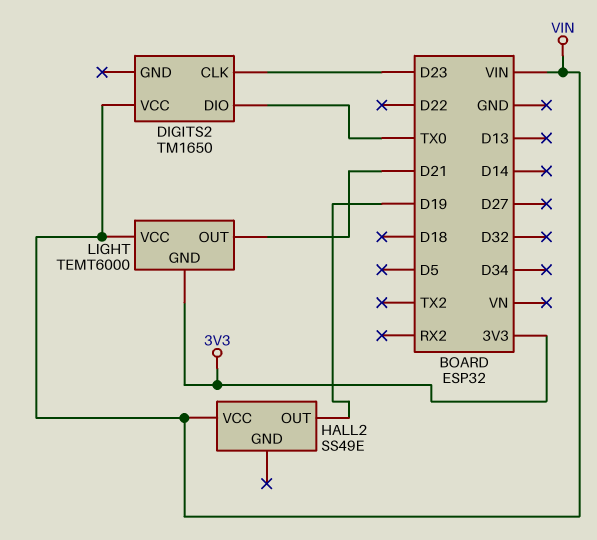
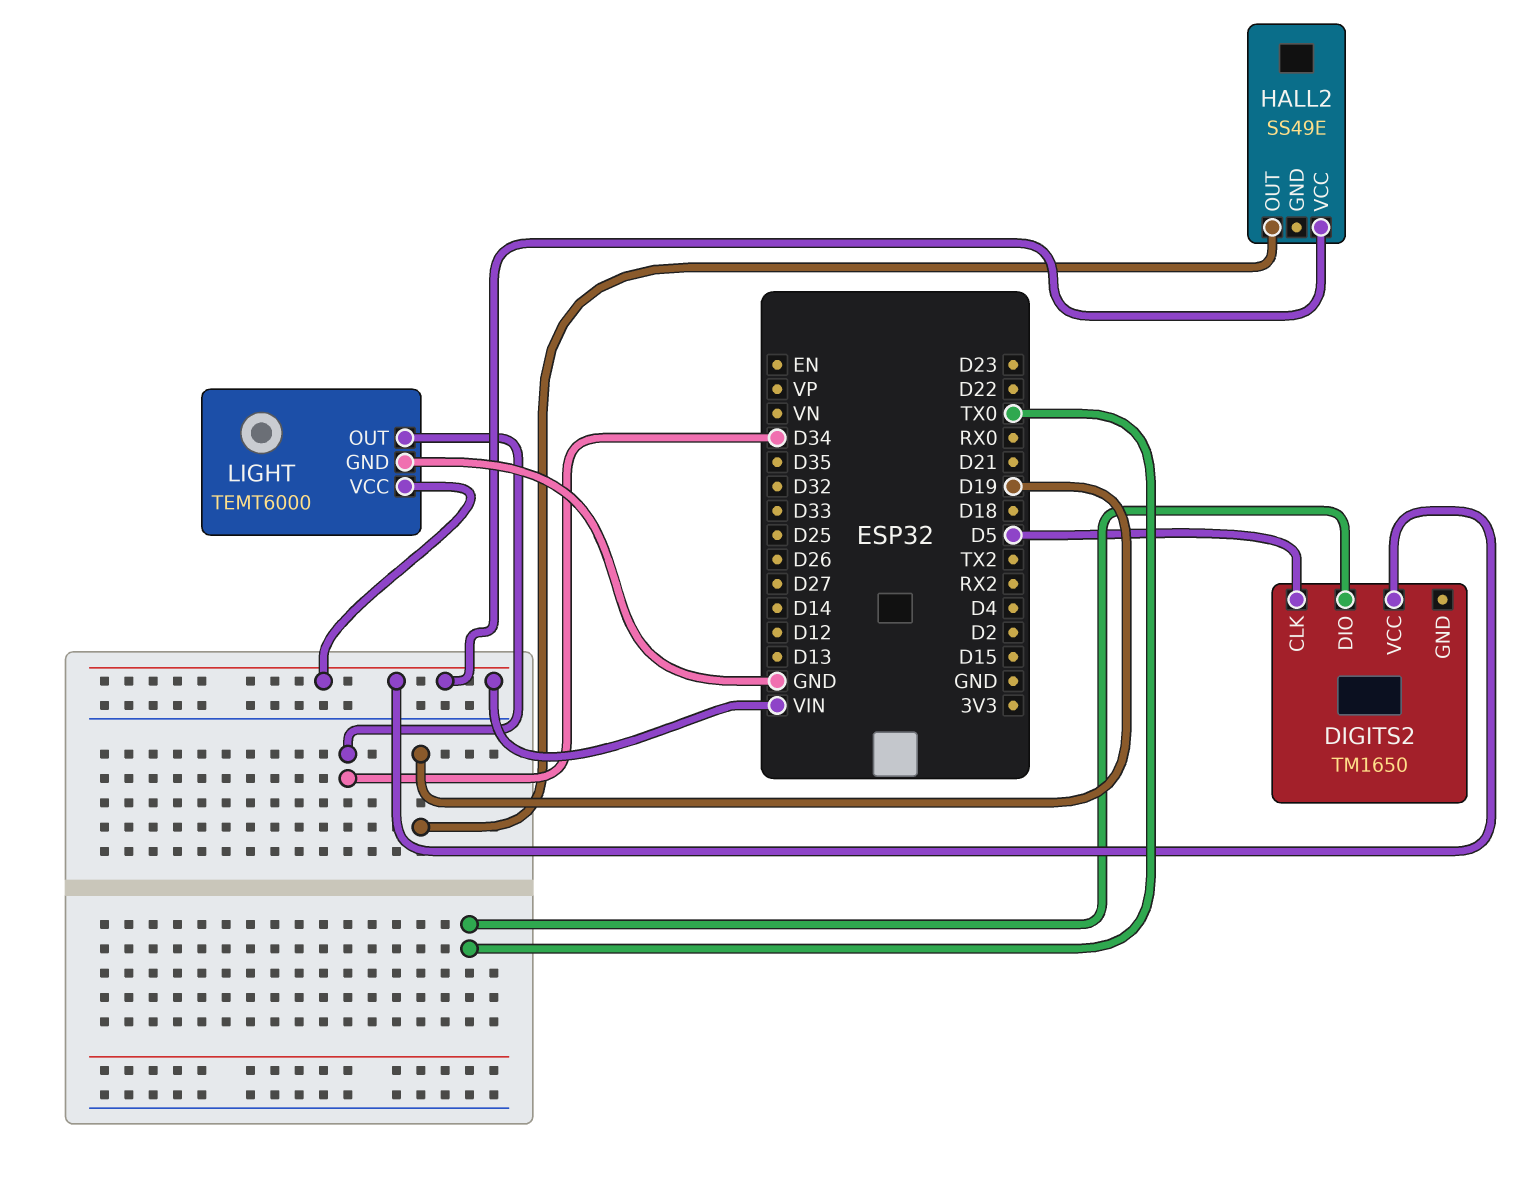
DIGITS2 pin CLK: D23 -> D5
LIGHT pin GND: 3V3 -> GND
LIGHT pin OUT: D21 -> D34

